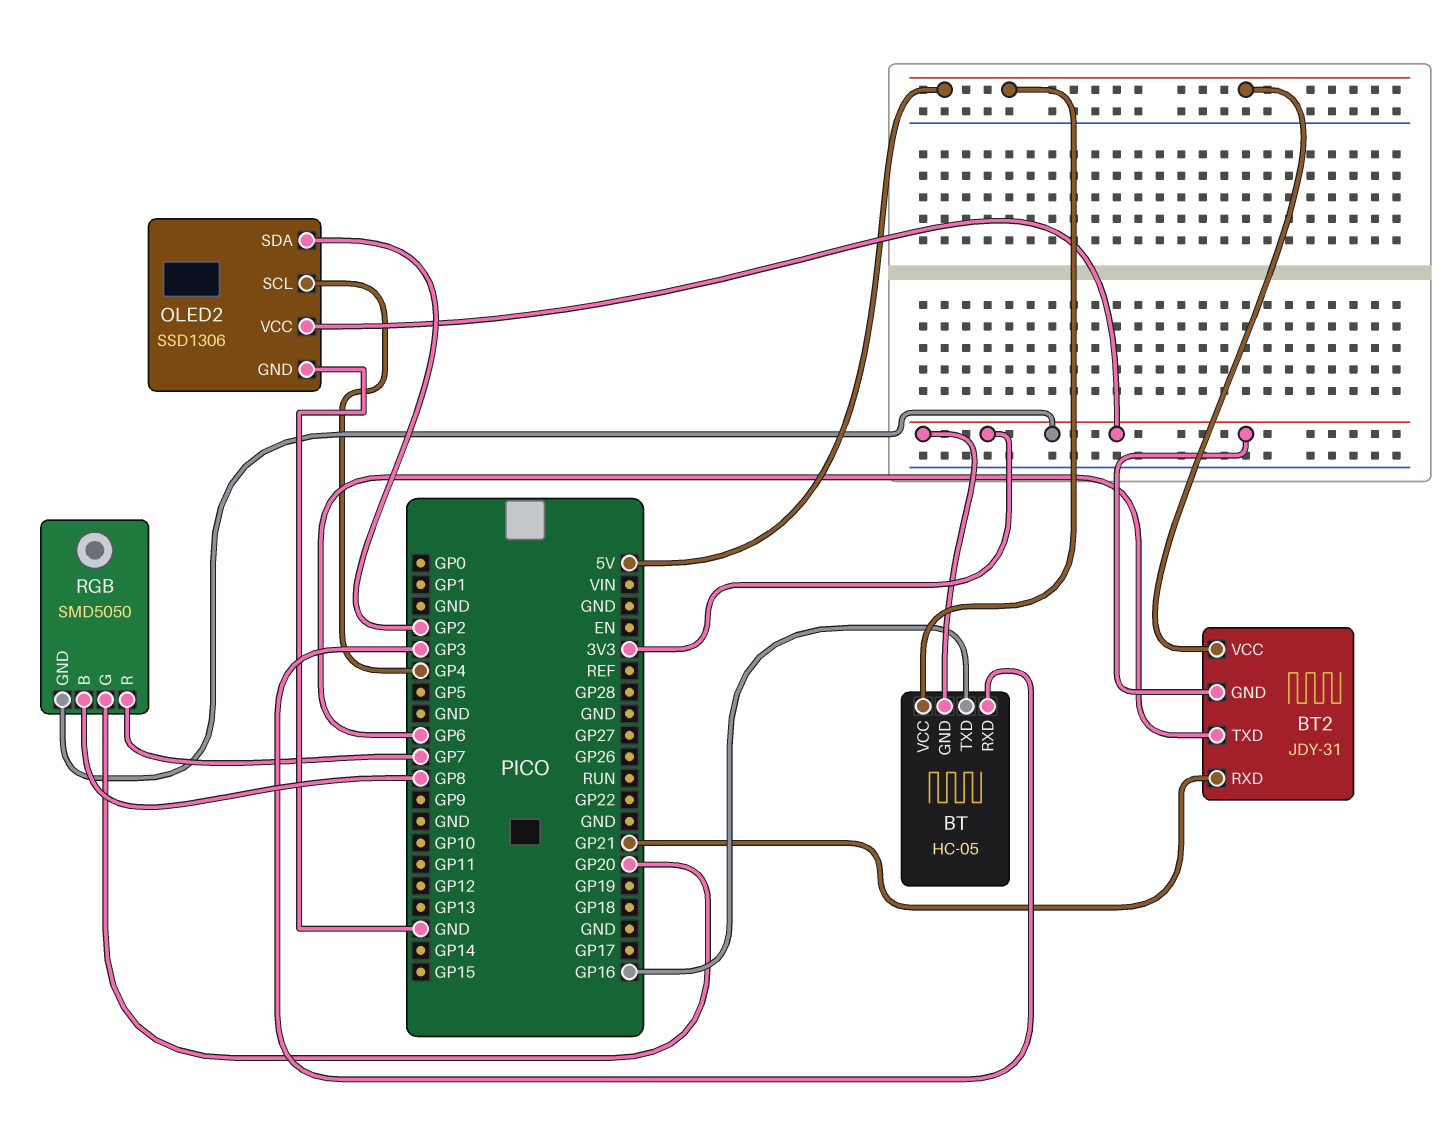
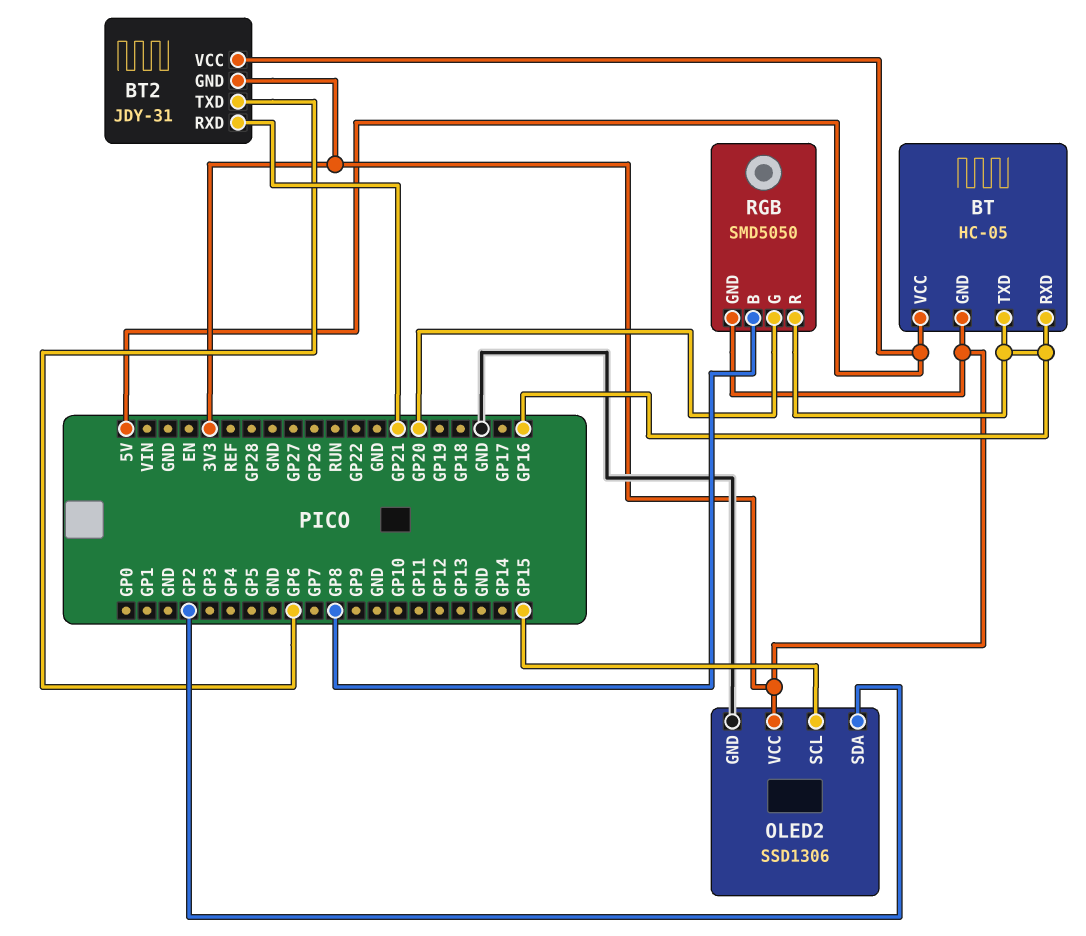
BT pin RXD: GP3 -> GP16
OLED2 pin SCL: GP4 -> GP15
RGB pin R: GP7 -> GP16

